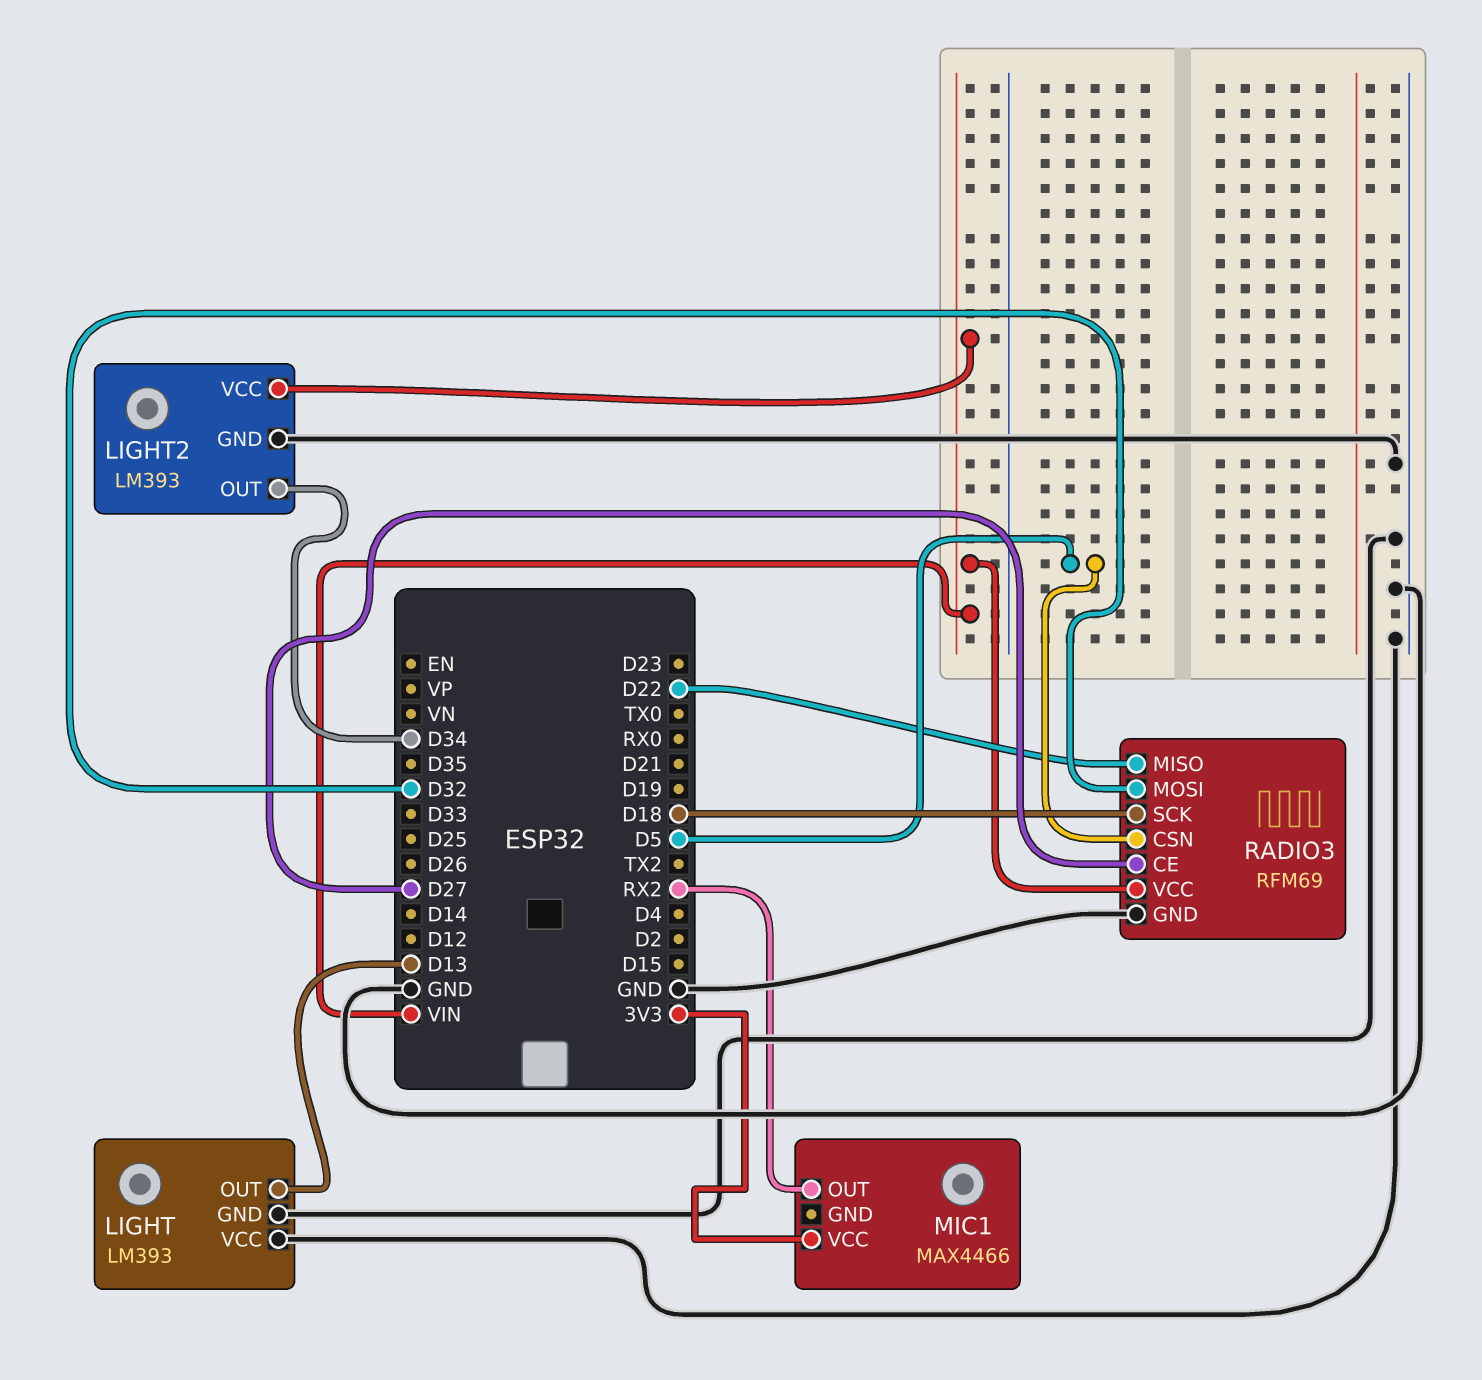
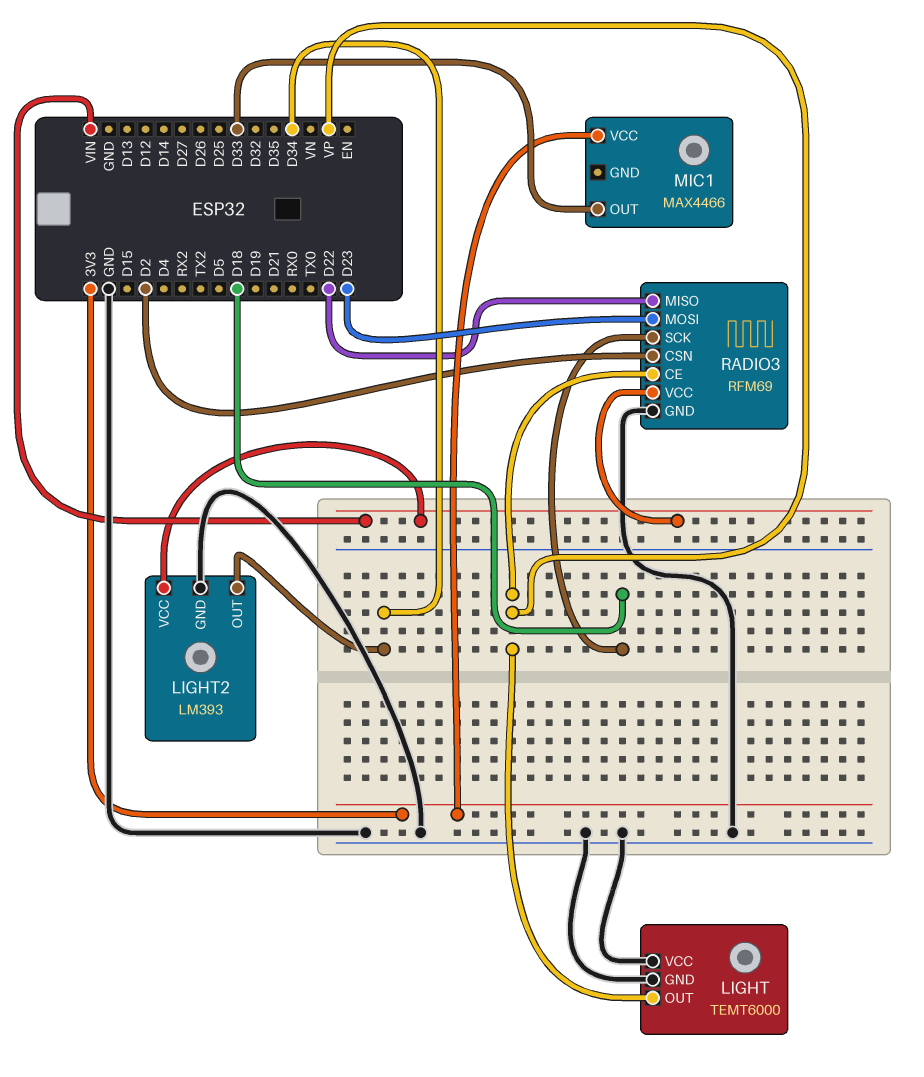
LIGHT: LM393 -> TEMT6000
LIGHT pin OUT: D13 -> VP
MIC1 pin OUT: RX2 -> D33
RADIO3 pin CE: D27 -> VP
RADIO3 pin CSN: D5 -> D2
RADIO3 pin MOSI: D32 -> D23

